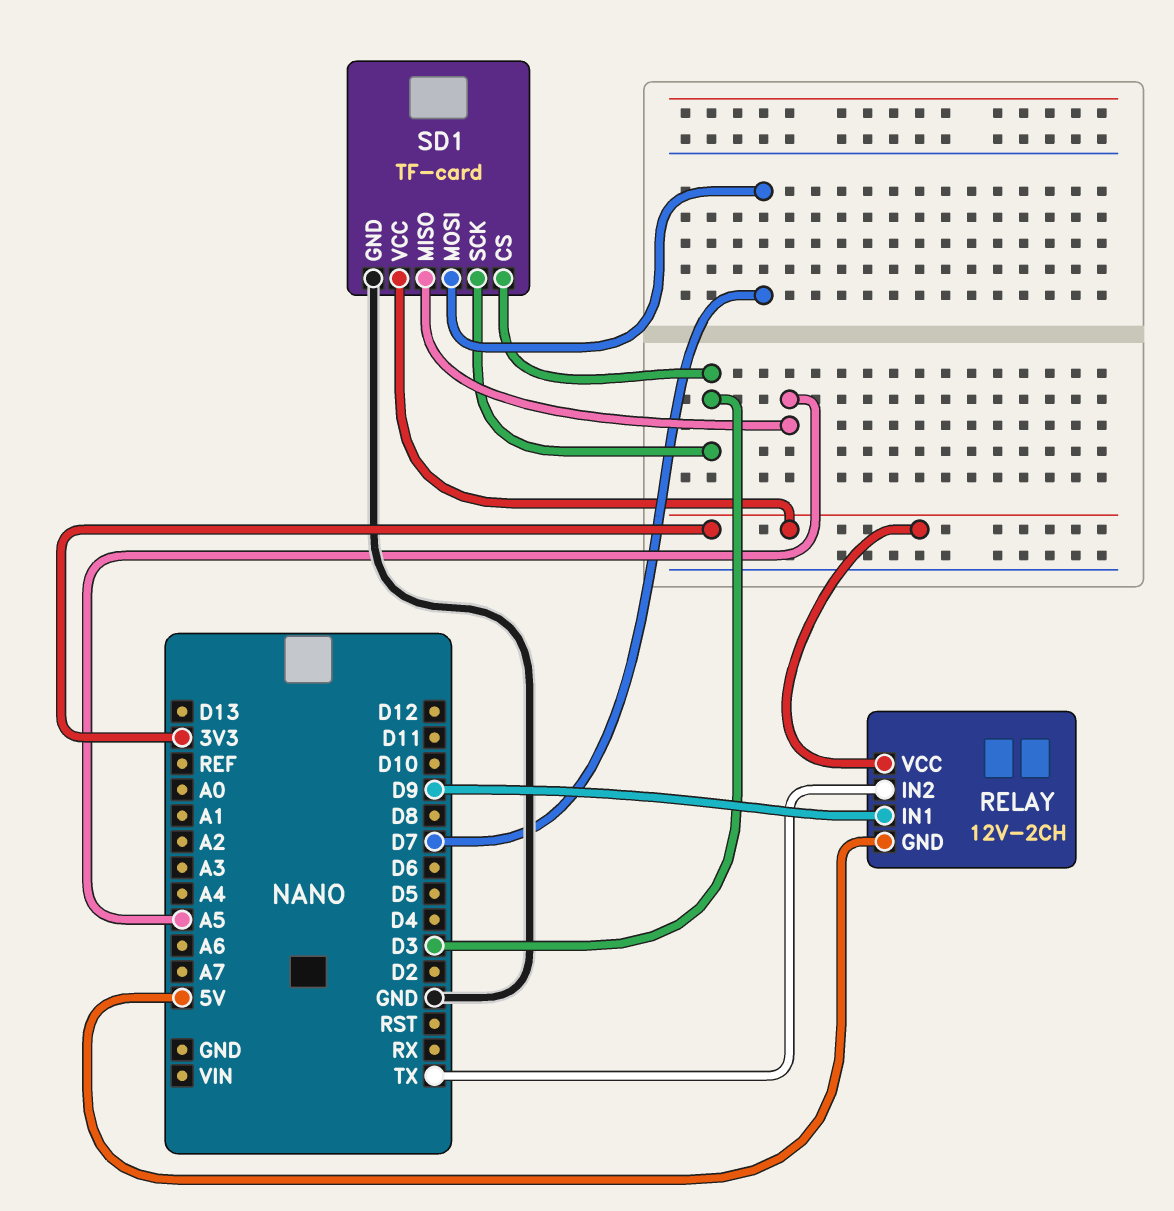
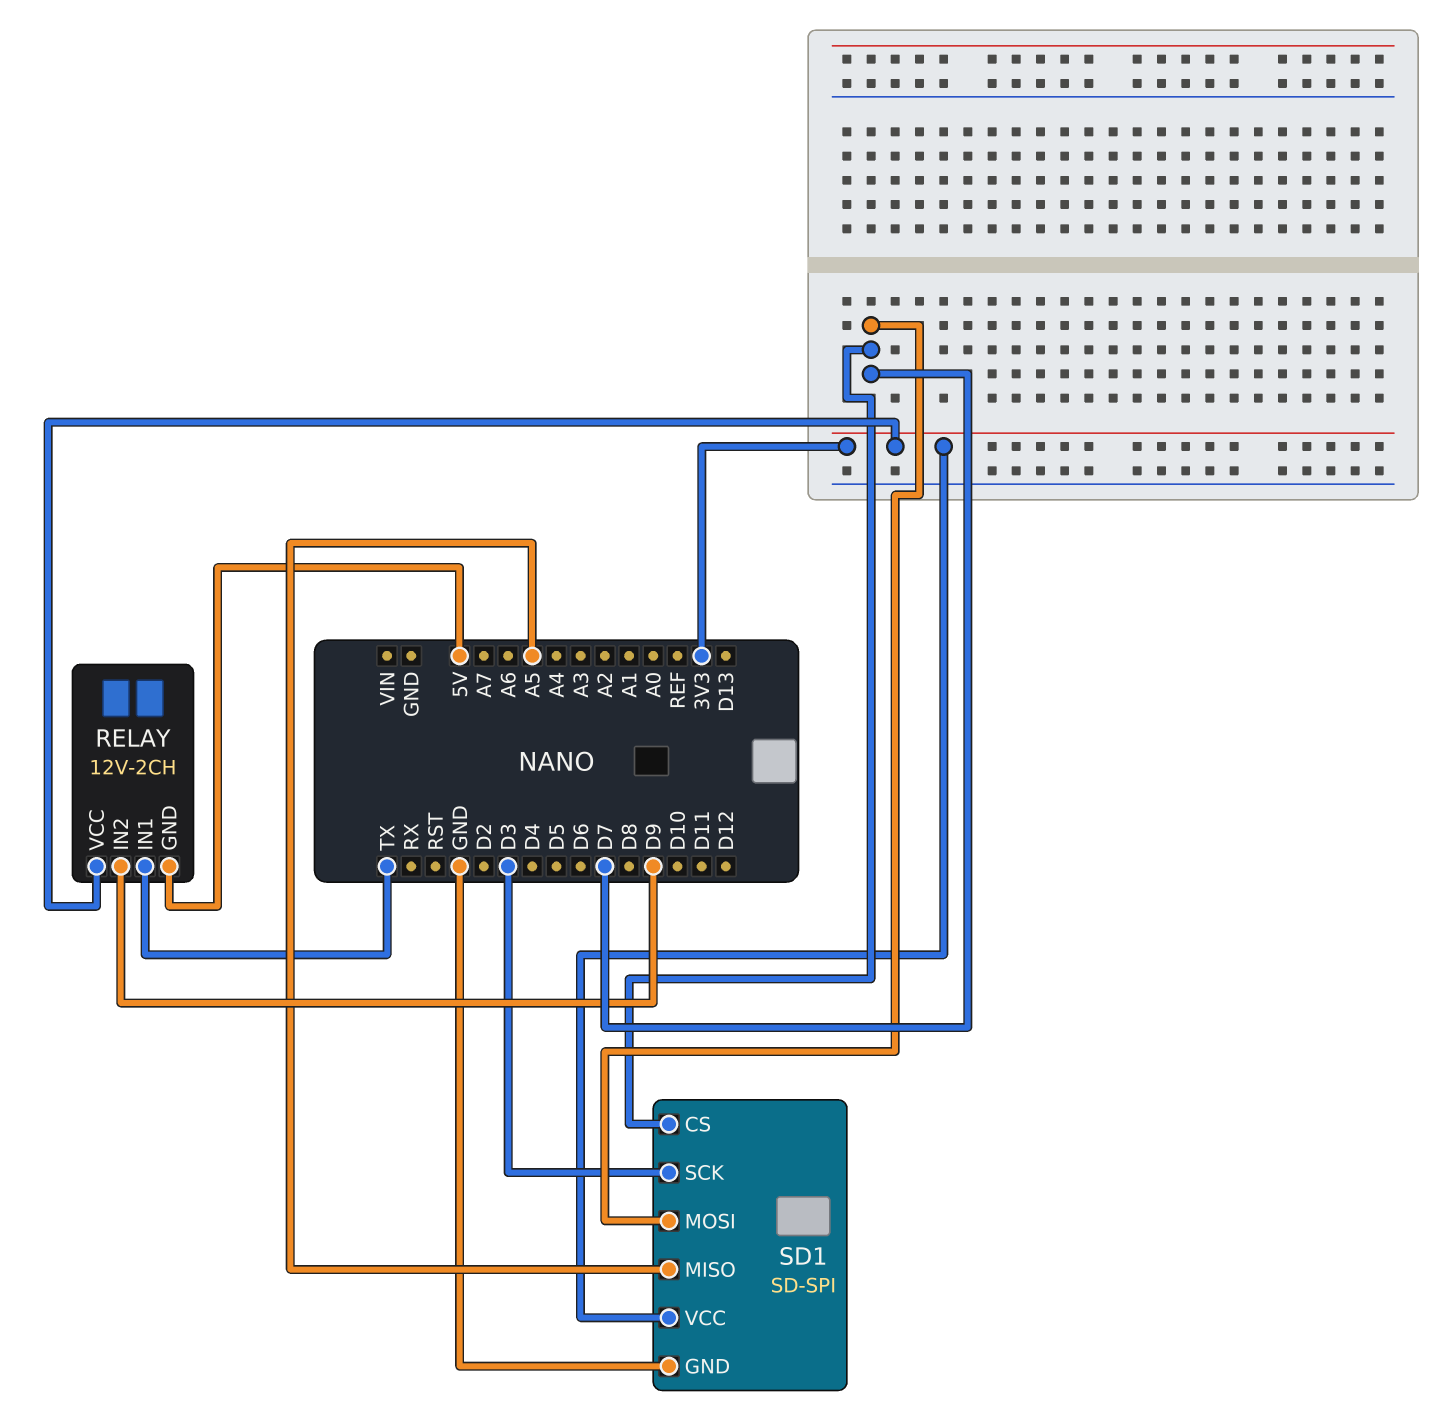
RELAY pin IN1: D9 -> TX
RELAY pin IN2: TX -> D9
SD1: TF-card -> SD-SPI
SD1 pin CS: D3 -> D7

